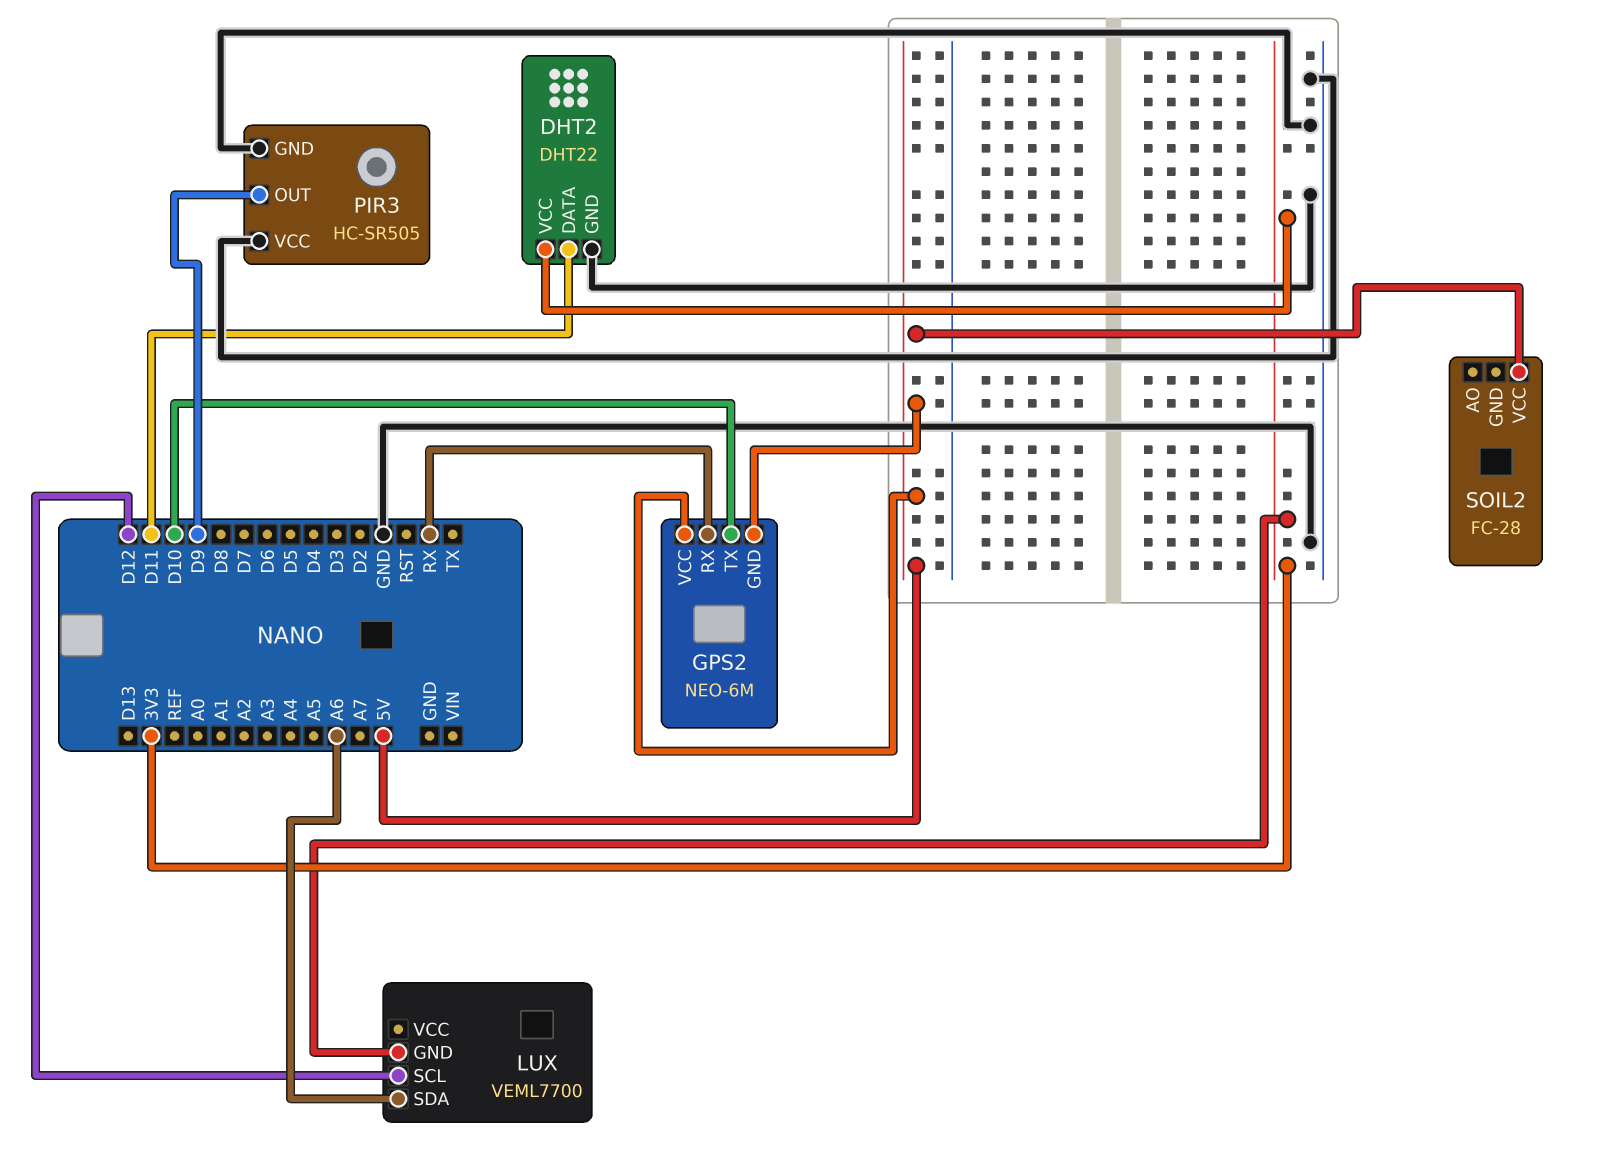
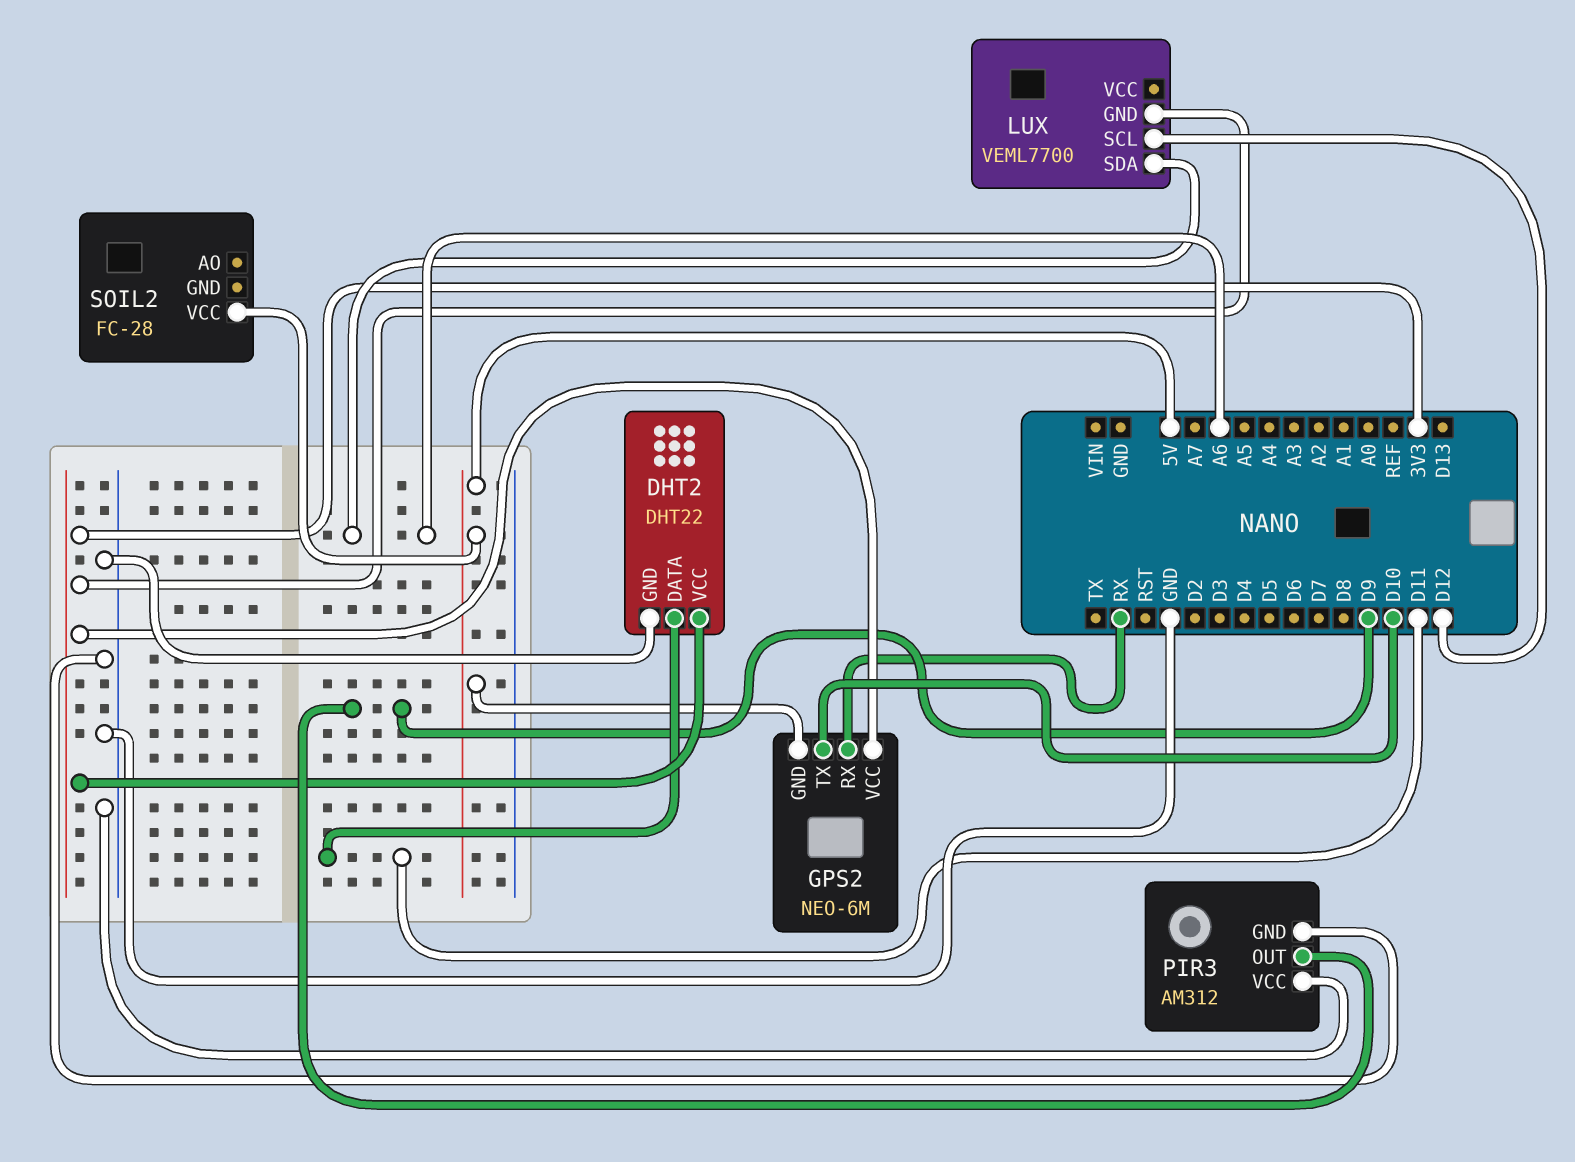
GPS2 pin VCC: 5V -> 3V3
PIR3: HC-SR505 -> AM312

